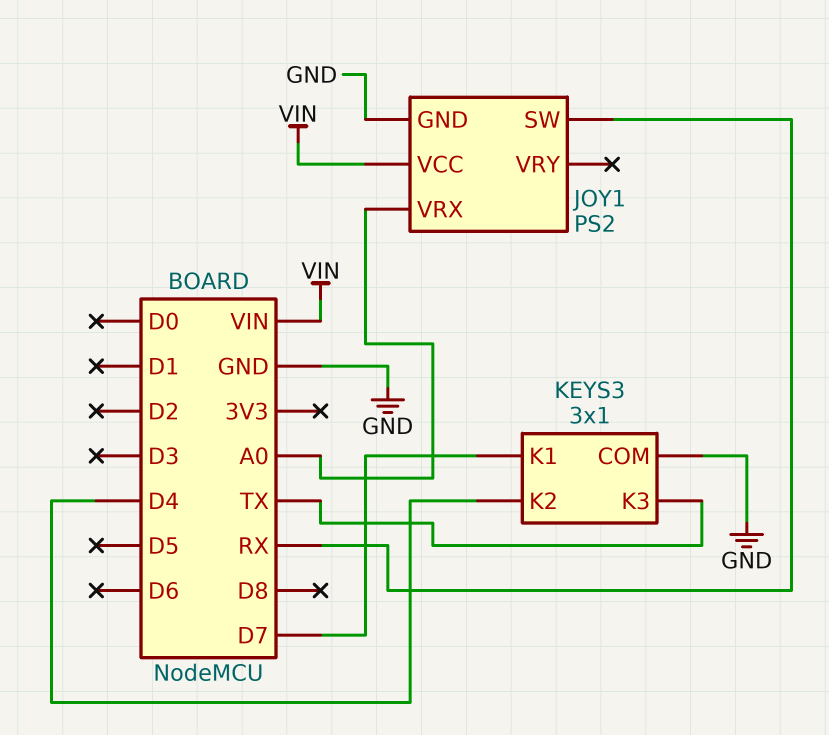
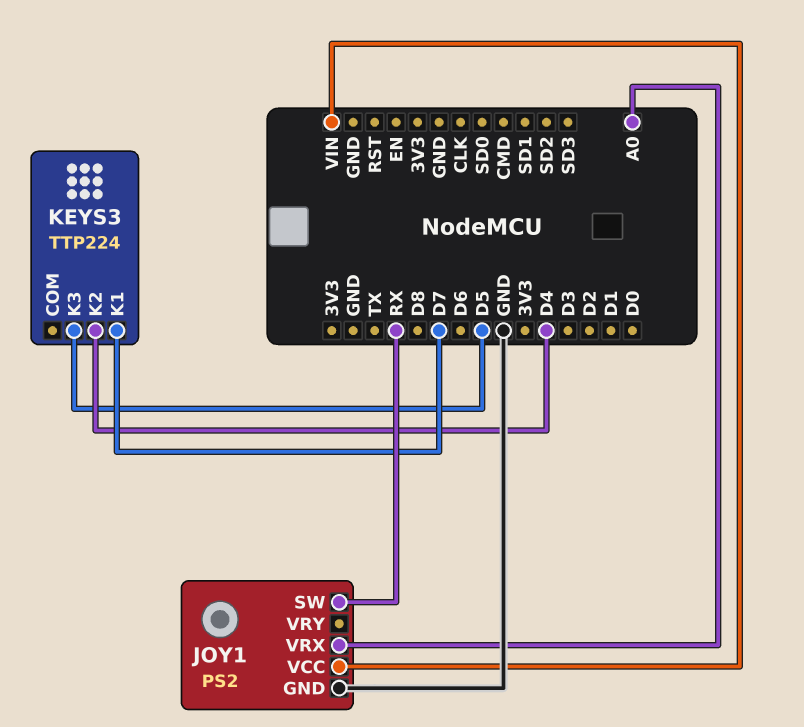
KEYS3: 3x1 -> TTP224
KEYS3 pin COM: GND -> none
KEYS3 pin K3: TX -> D5

